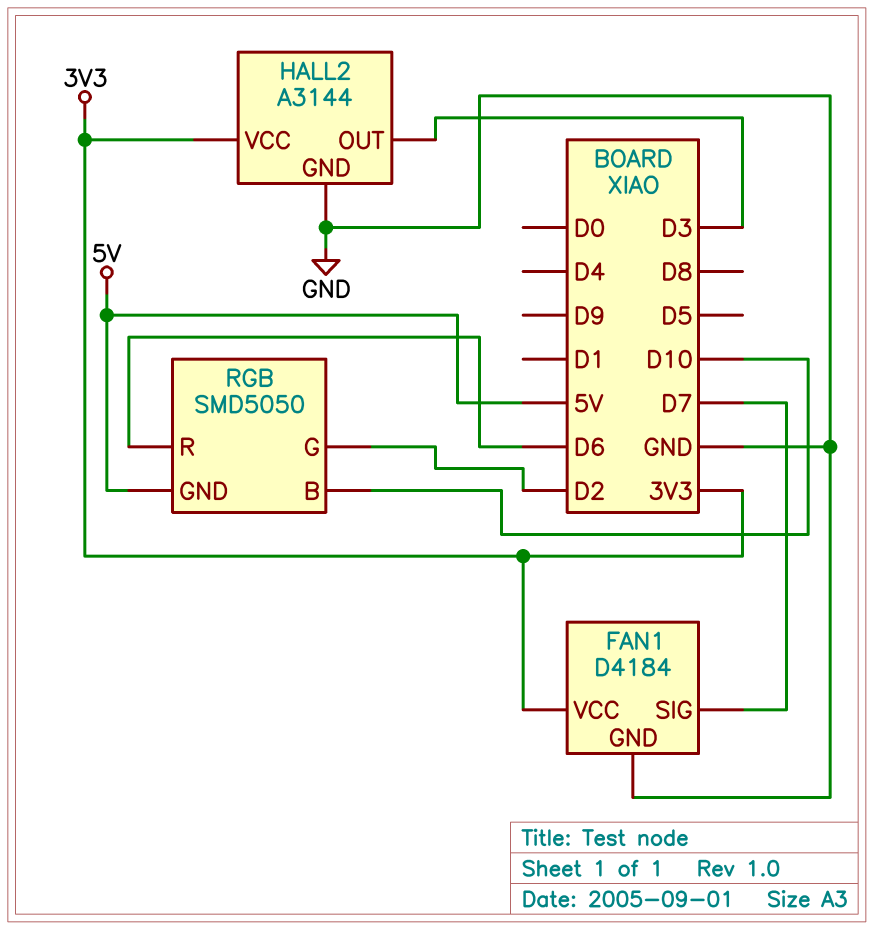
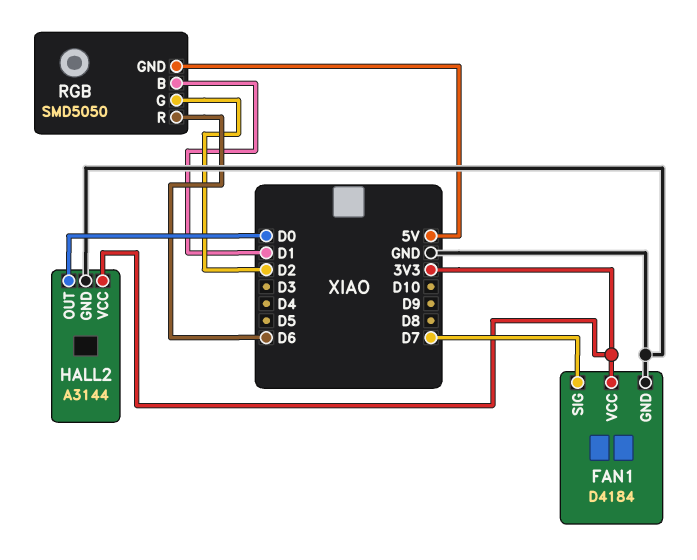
HALL2 pin OUT: D3 -> D0
RGB pin B: D10 -> D1

